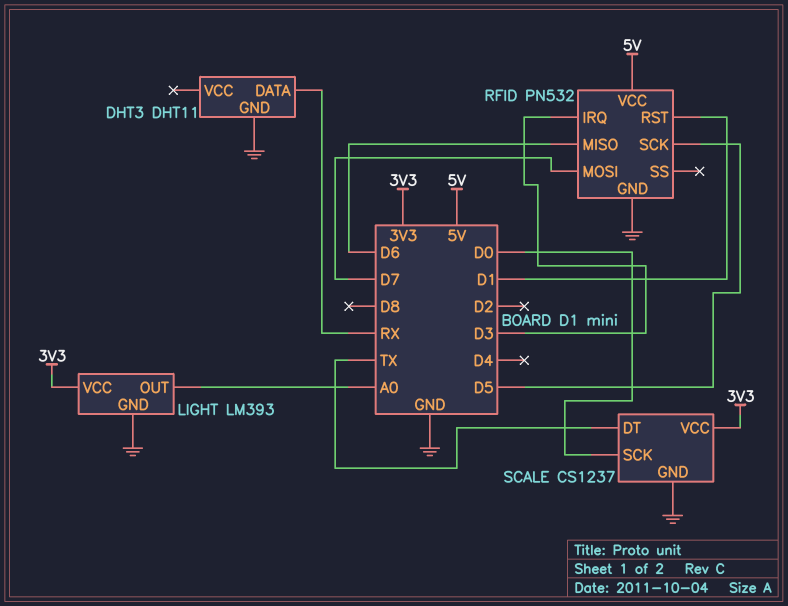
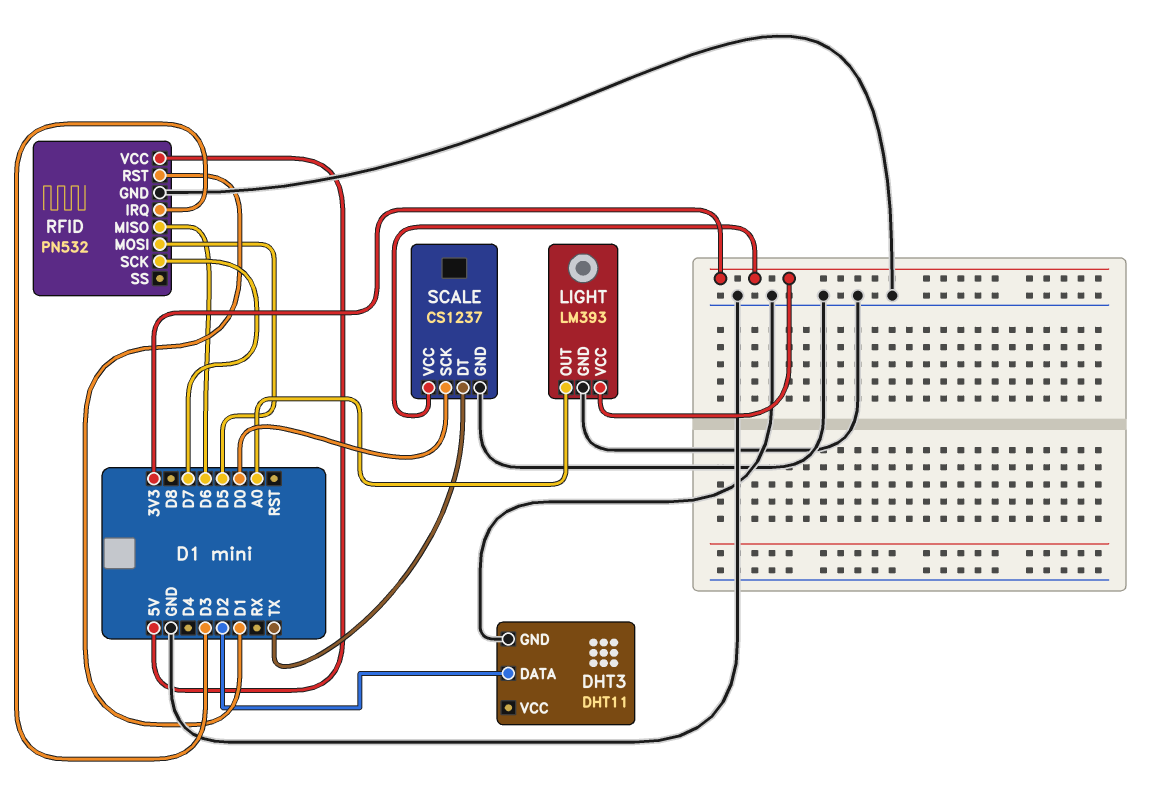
DHT3 pin DATA: RX -> D2
RFID pin MOSI: D7 -> D5
RFID pin SCK: D5 -> D7

